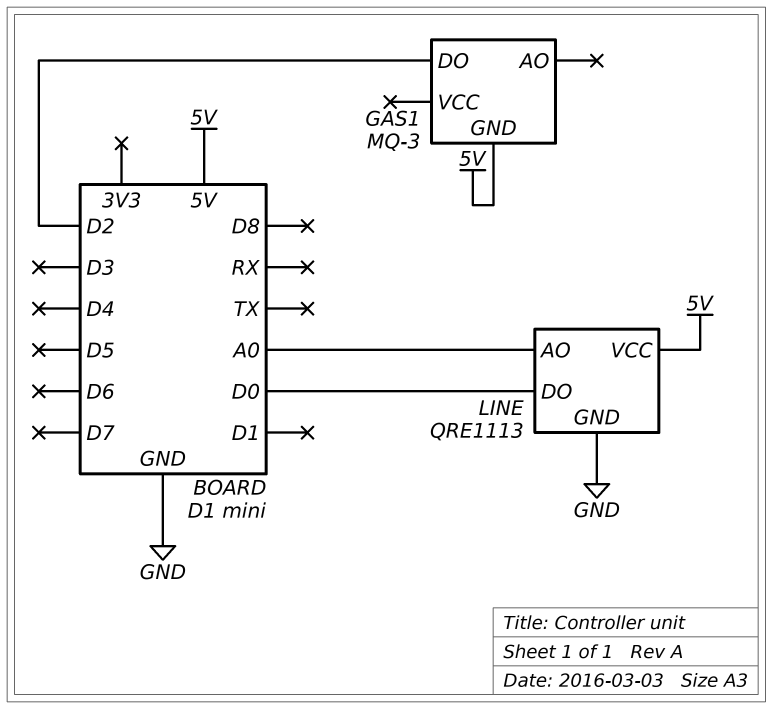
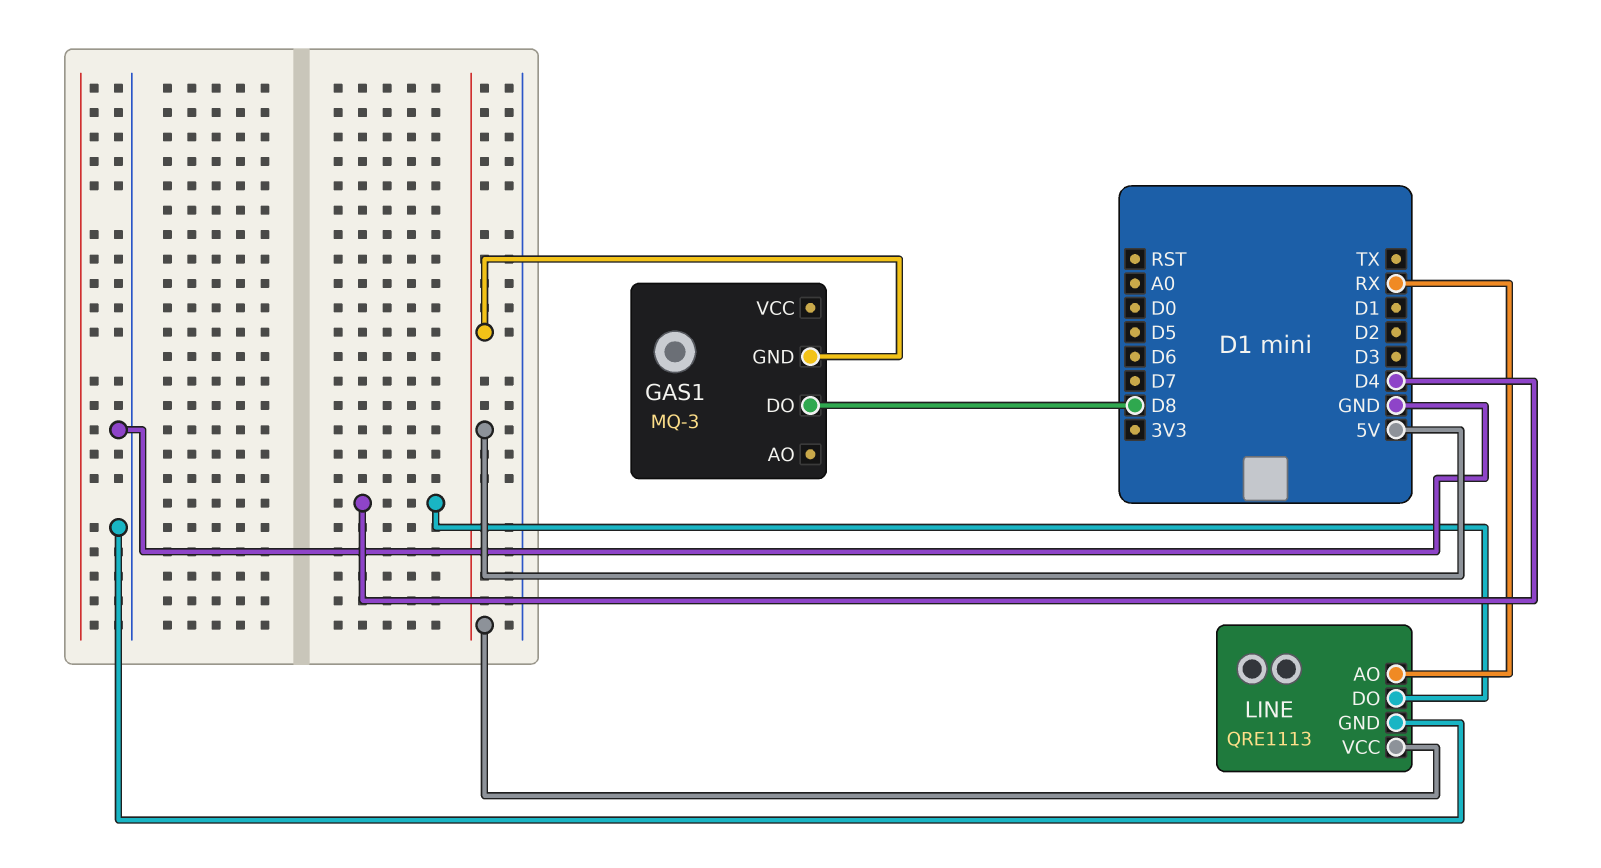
GAS1 pin DO: D2 -> D8
LINE pin AO: A0 -> RX
LINE pin DO: D0 -> D4

